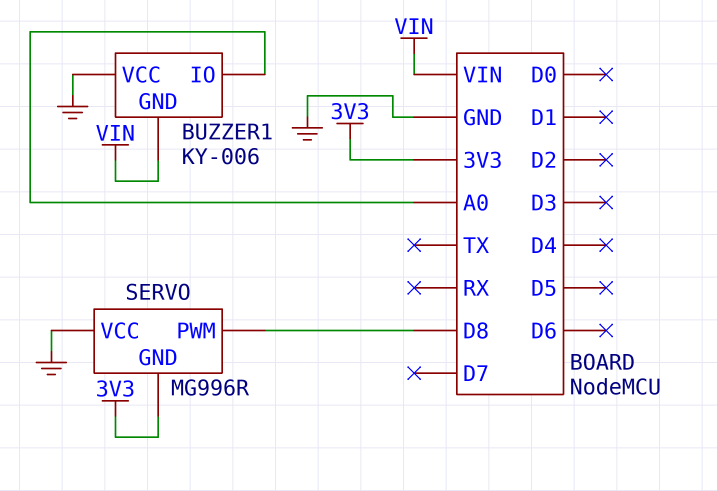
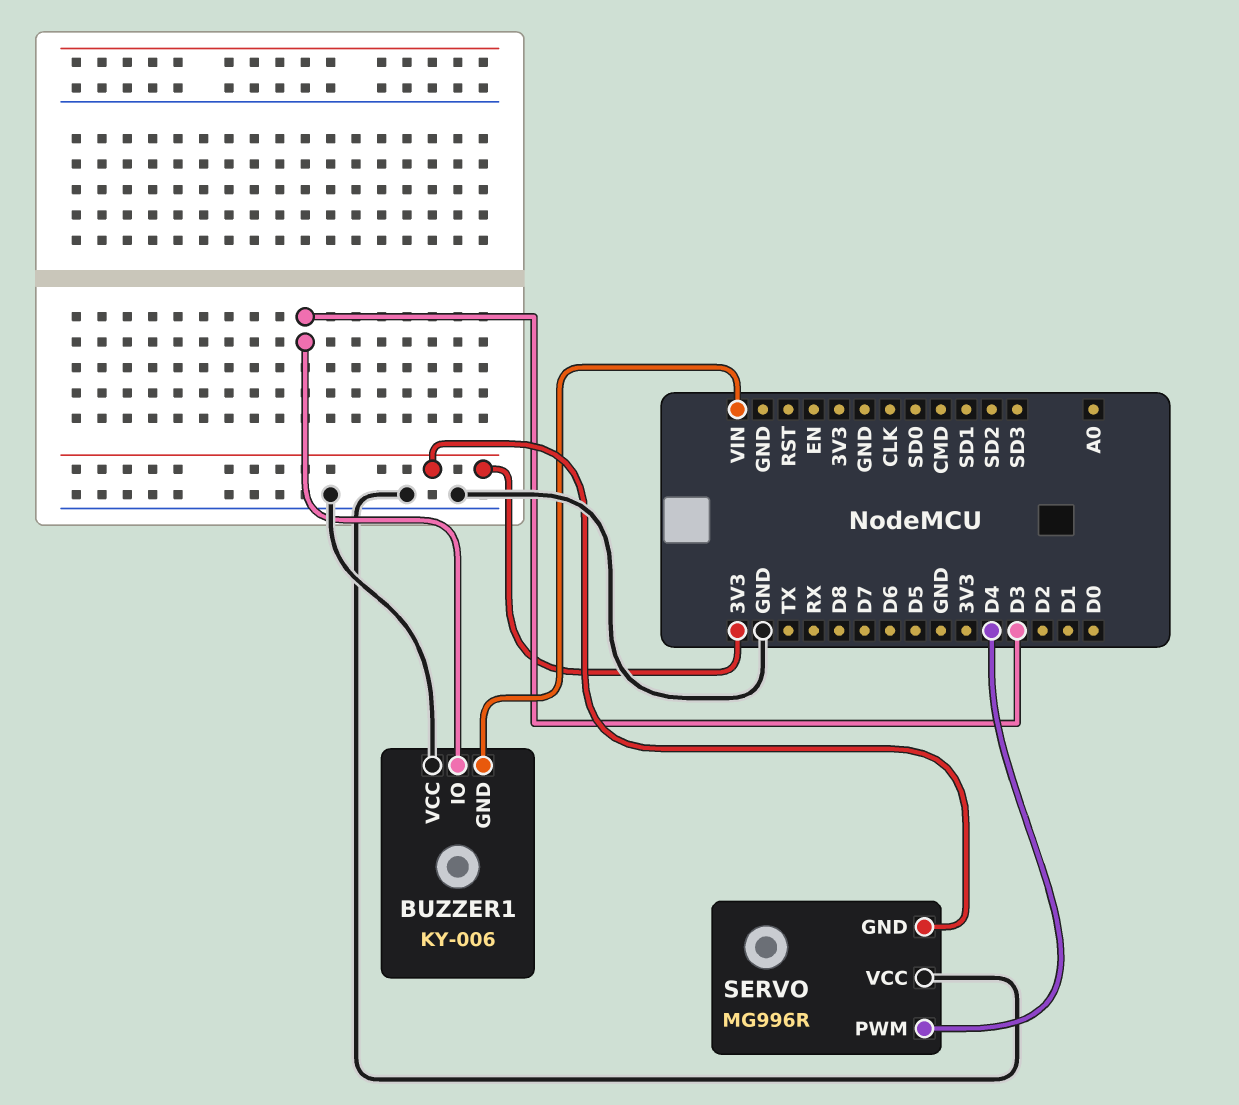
BUZZER1 pin IO: A0 -> D3
SERVO pin PWM: D8 -> D4

